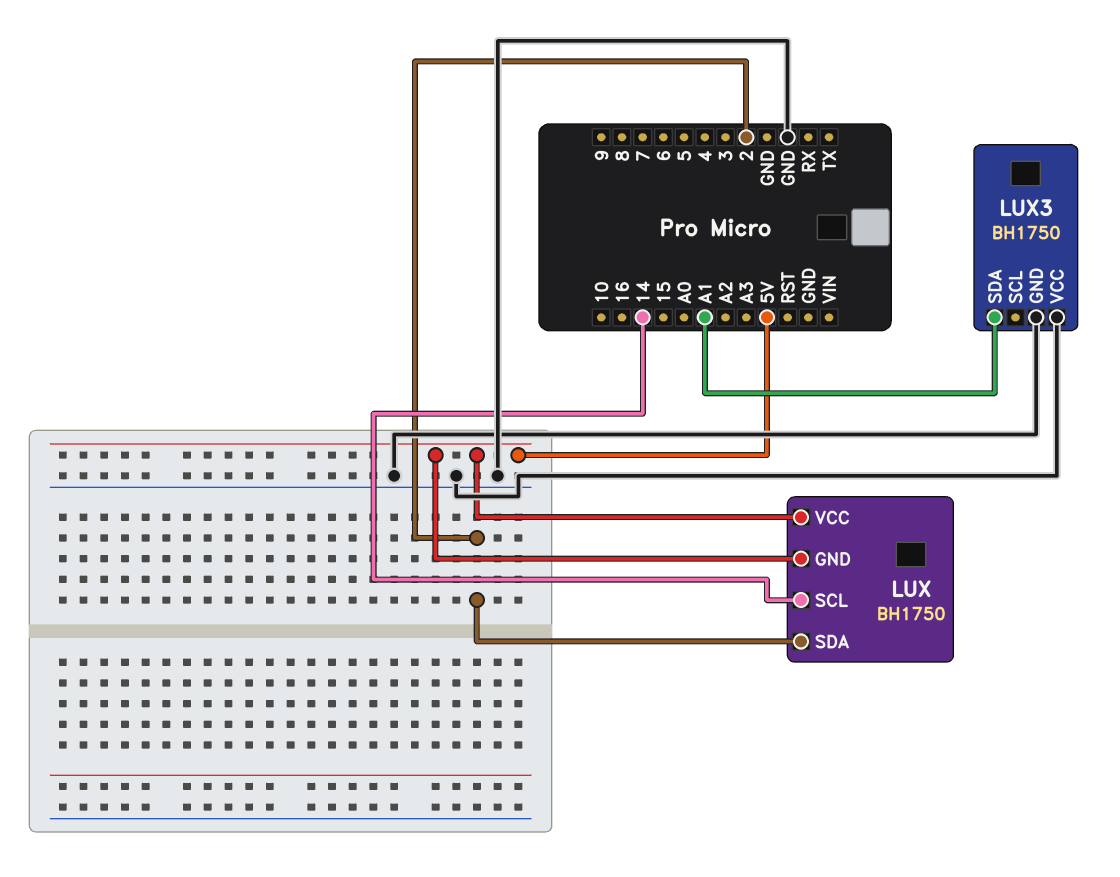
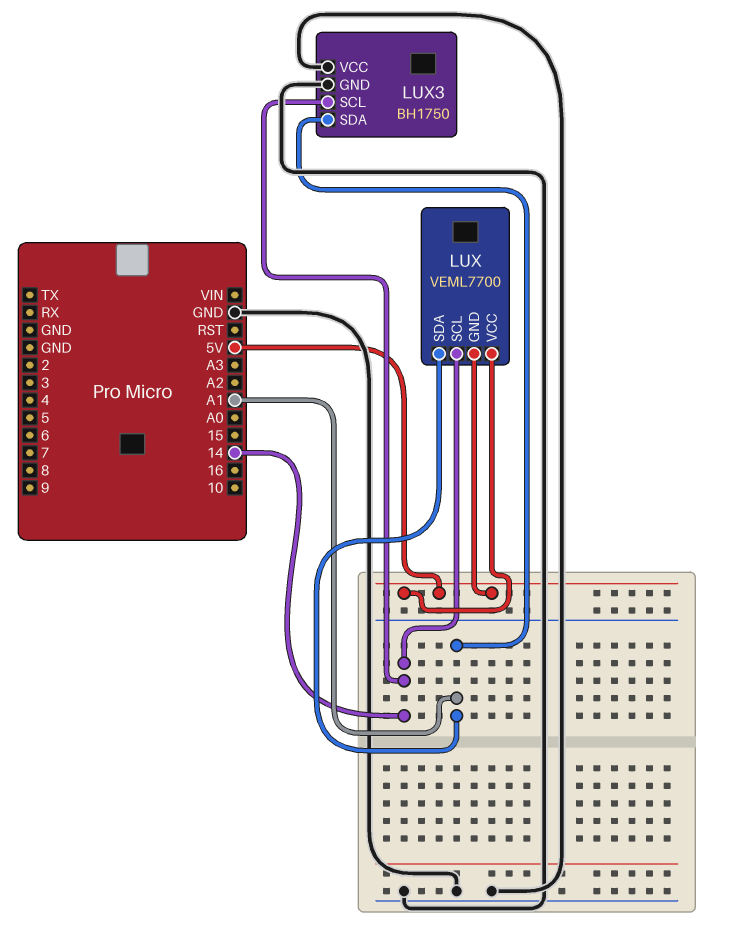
LUX: BH1750 -> VEML7700
LUX pin SDA: 2 -> A1
LUX3 pin SCL: none -> 14

